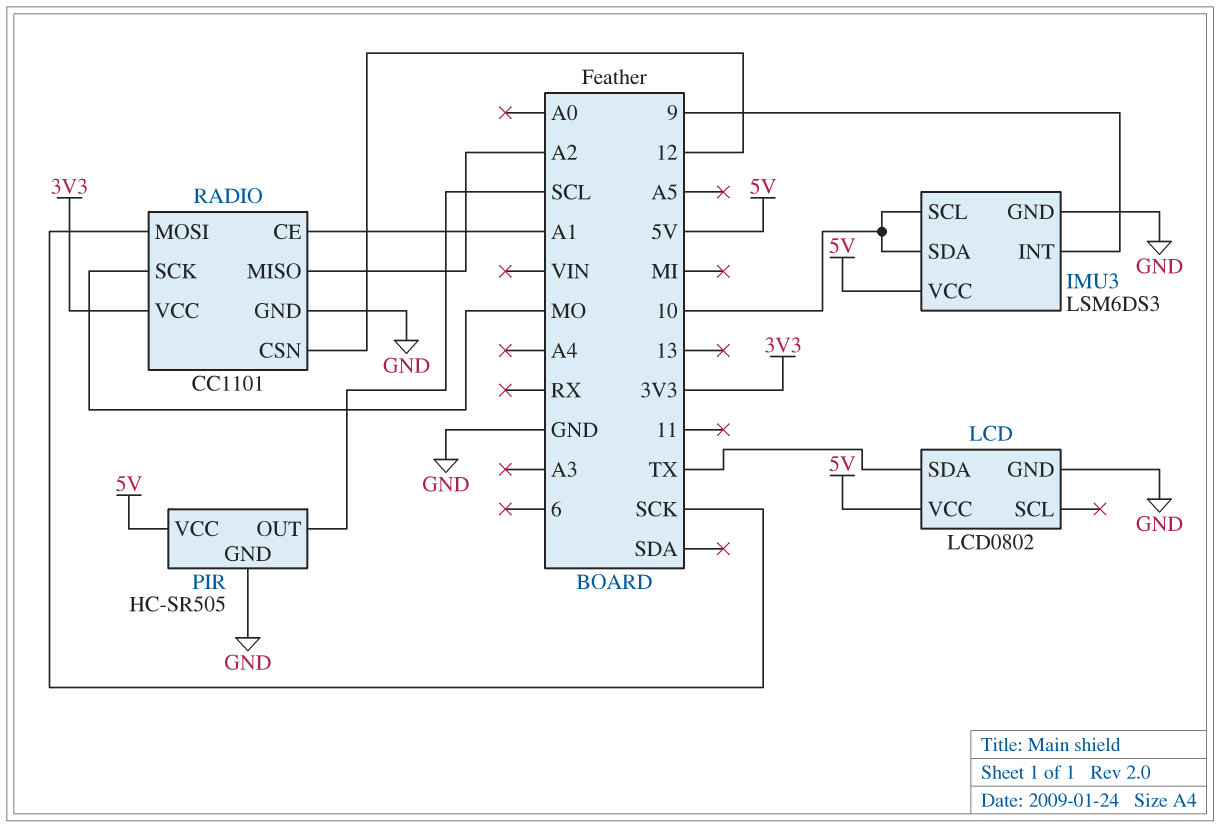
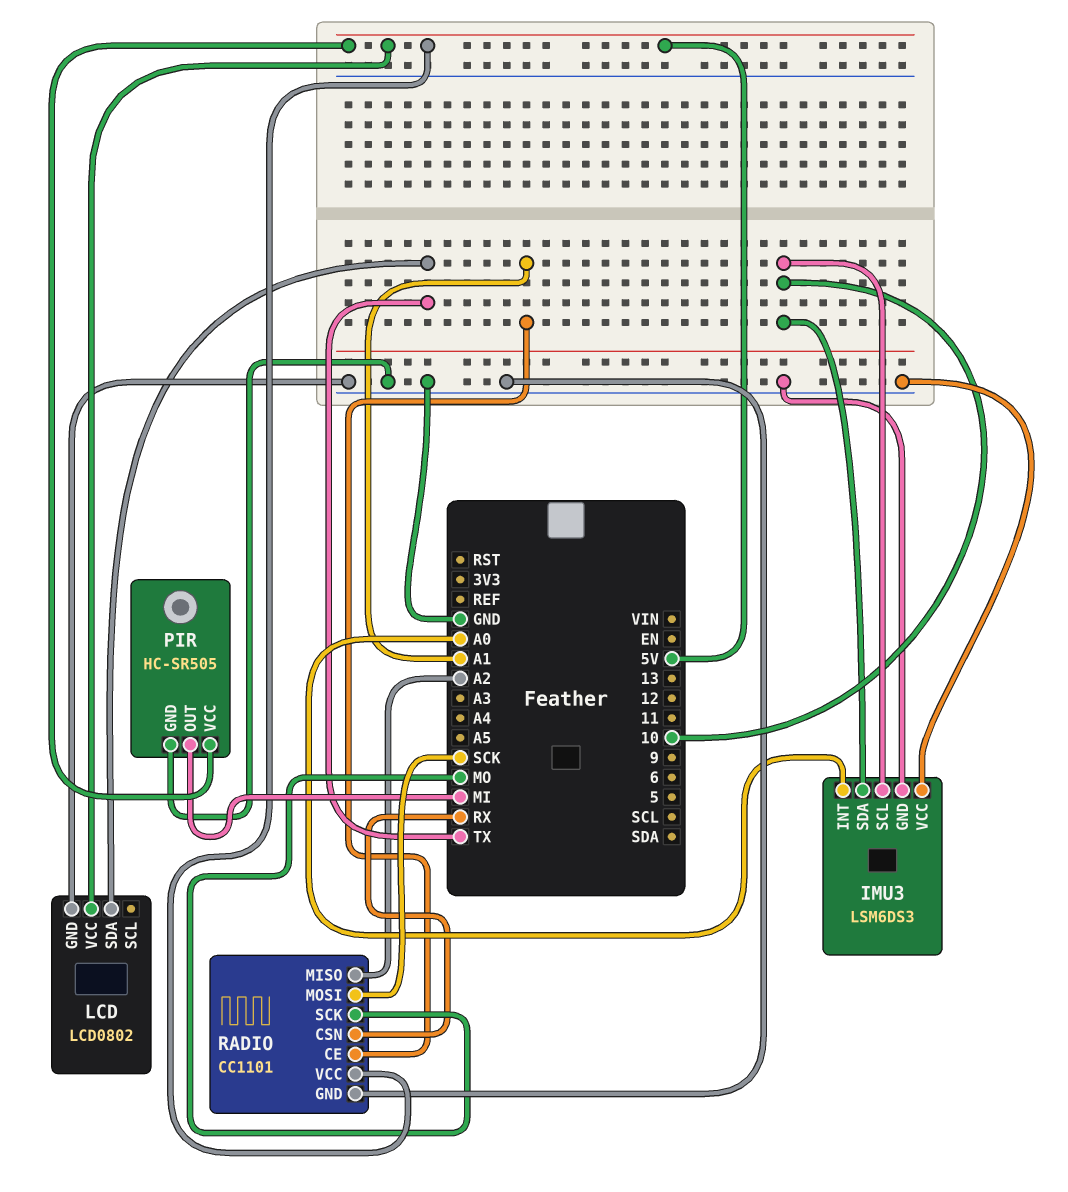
IMU3 pin INT: 9 -> A0
IMU3 pin VCC: 5V -> GND
PIR pin OUT: SCL -> MI
RADIO pin CSN: 12 -> RX
RADIO pin VCC: 3V3 -> 5V

